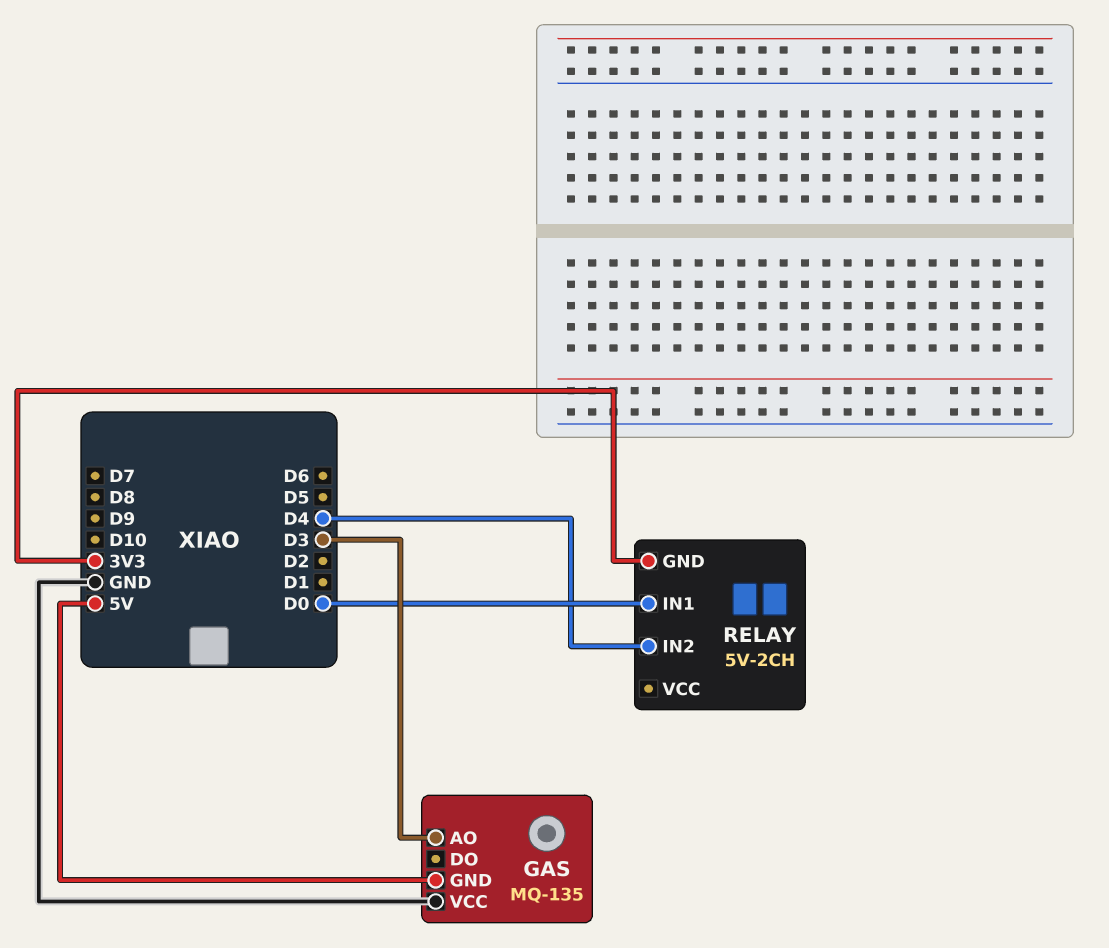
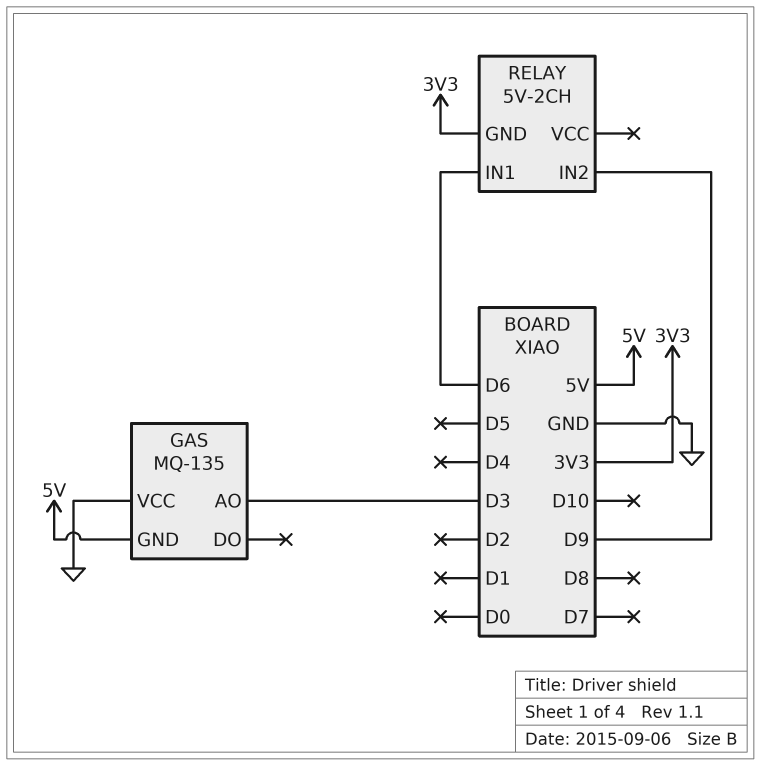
RELAY pin IN1: D0 -> D6
RELAY pin IN2: D4 -> D9

